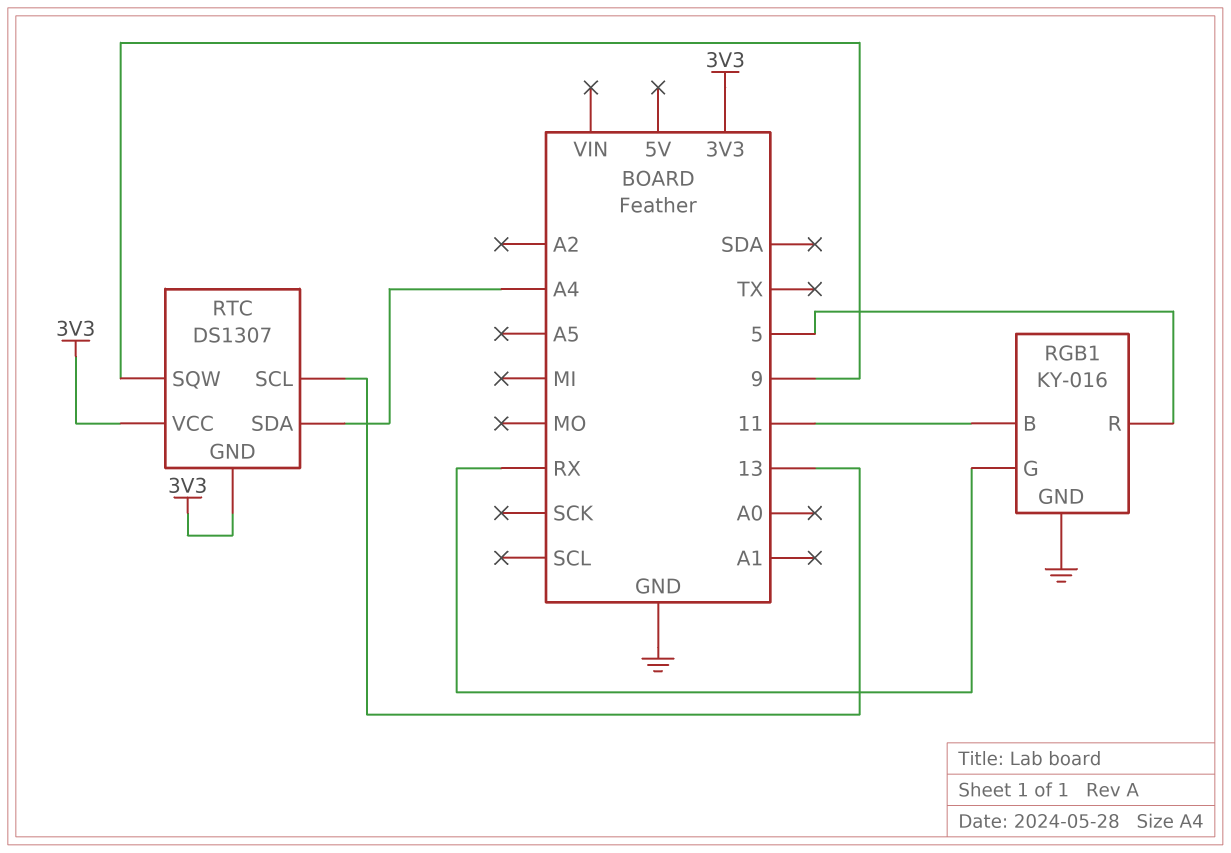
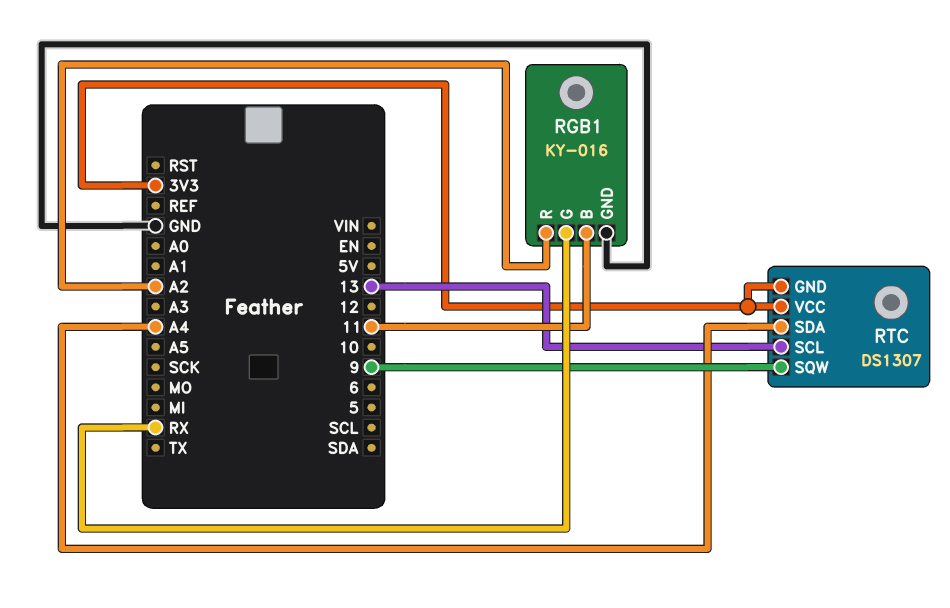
RGB1 pin R: 5 -> A2

